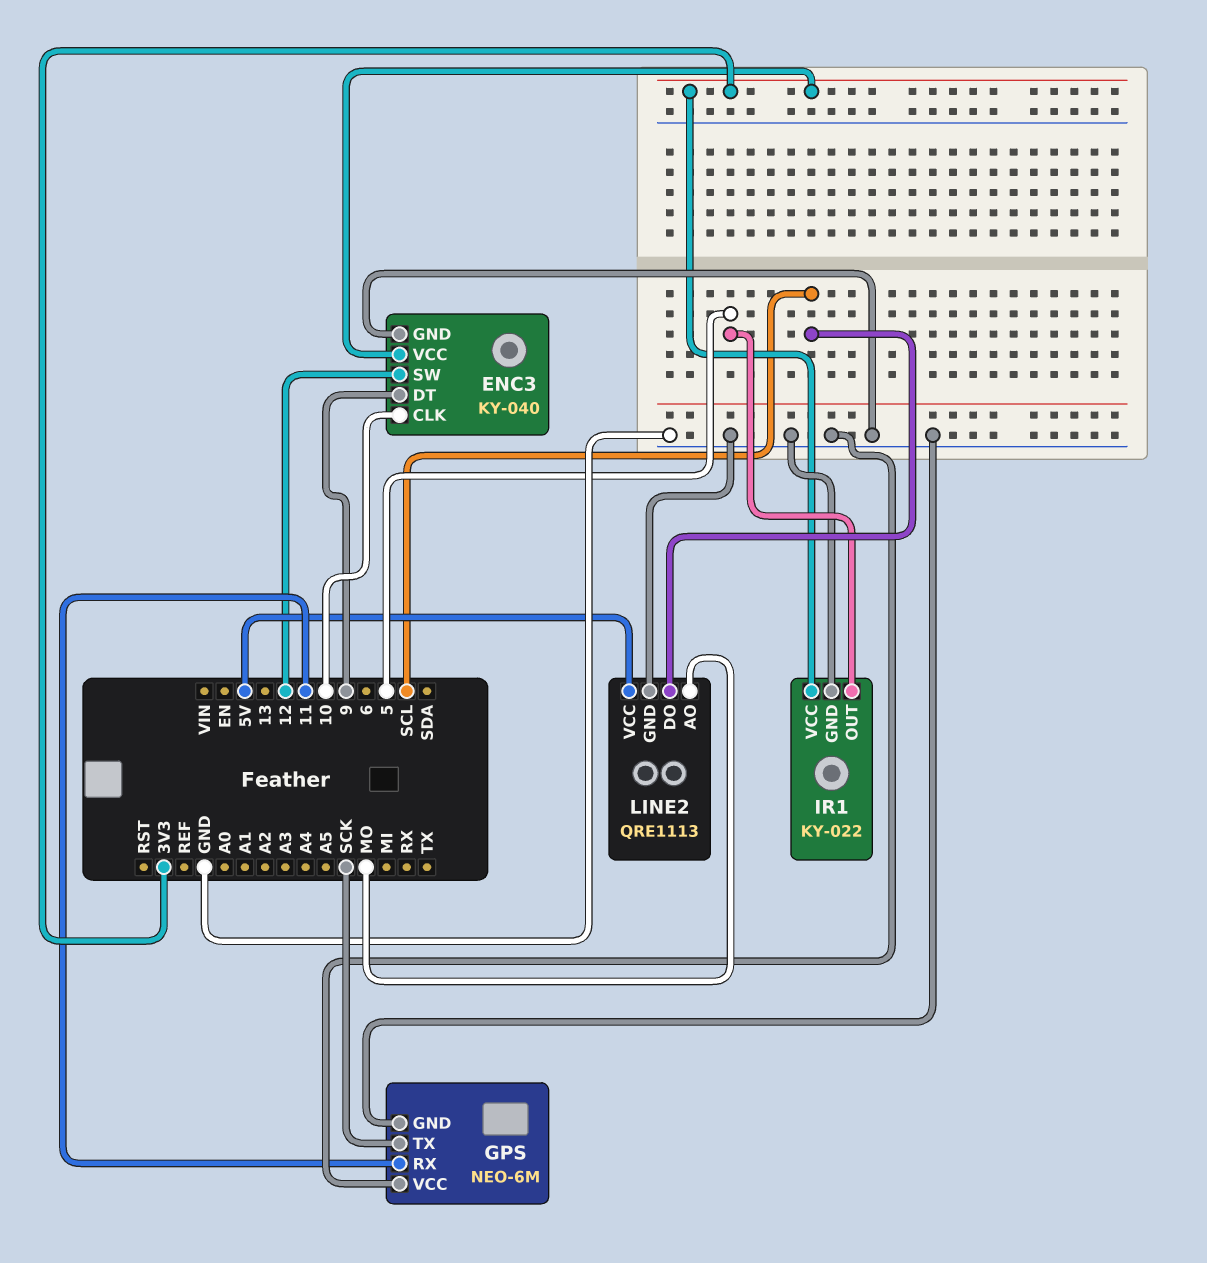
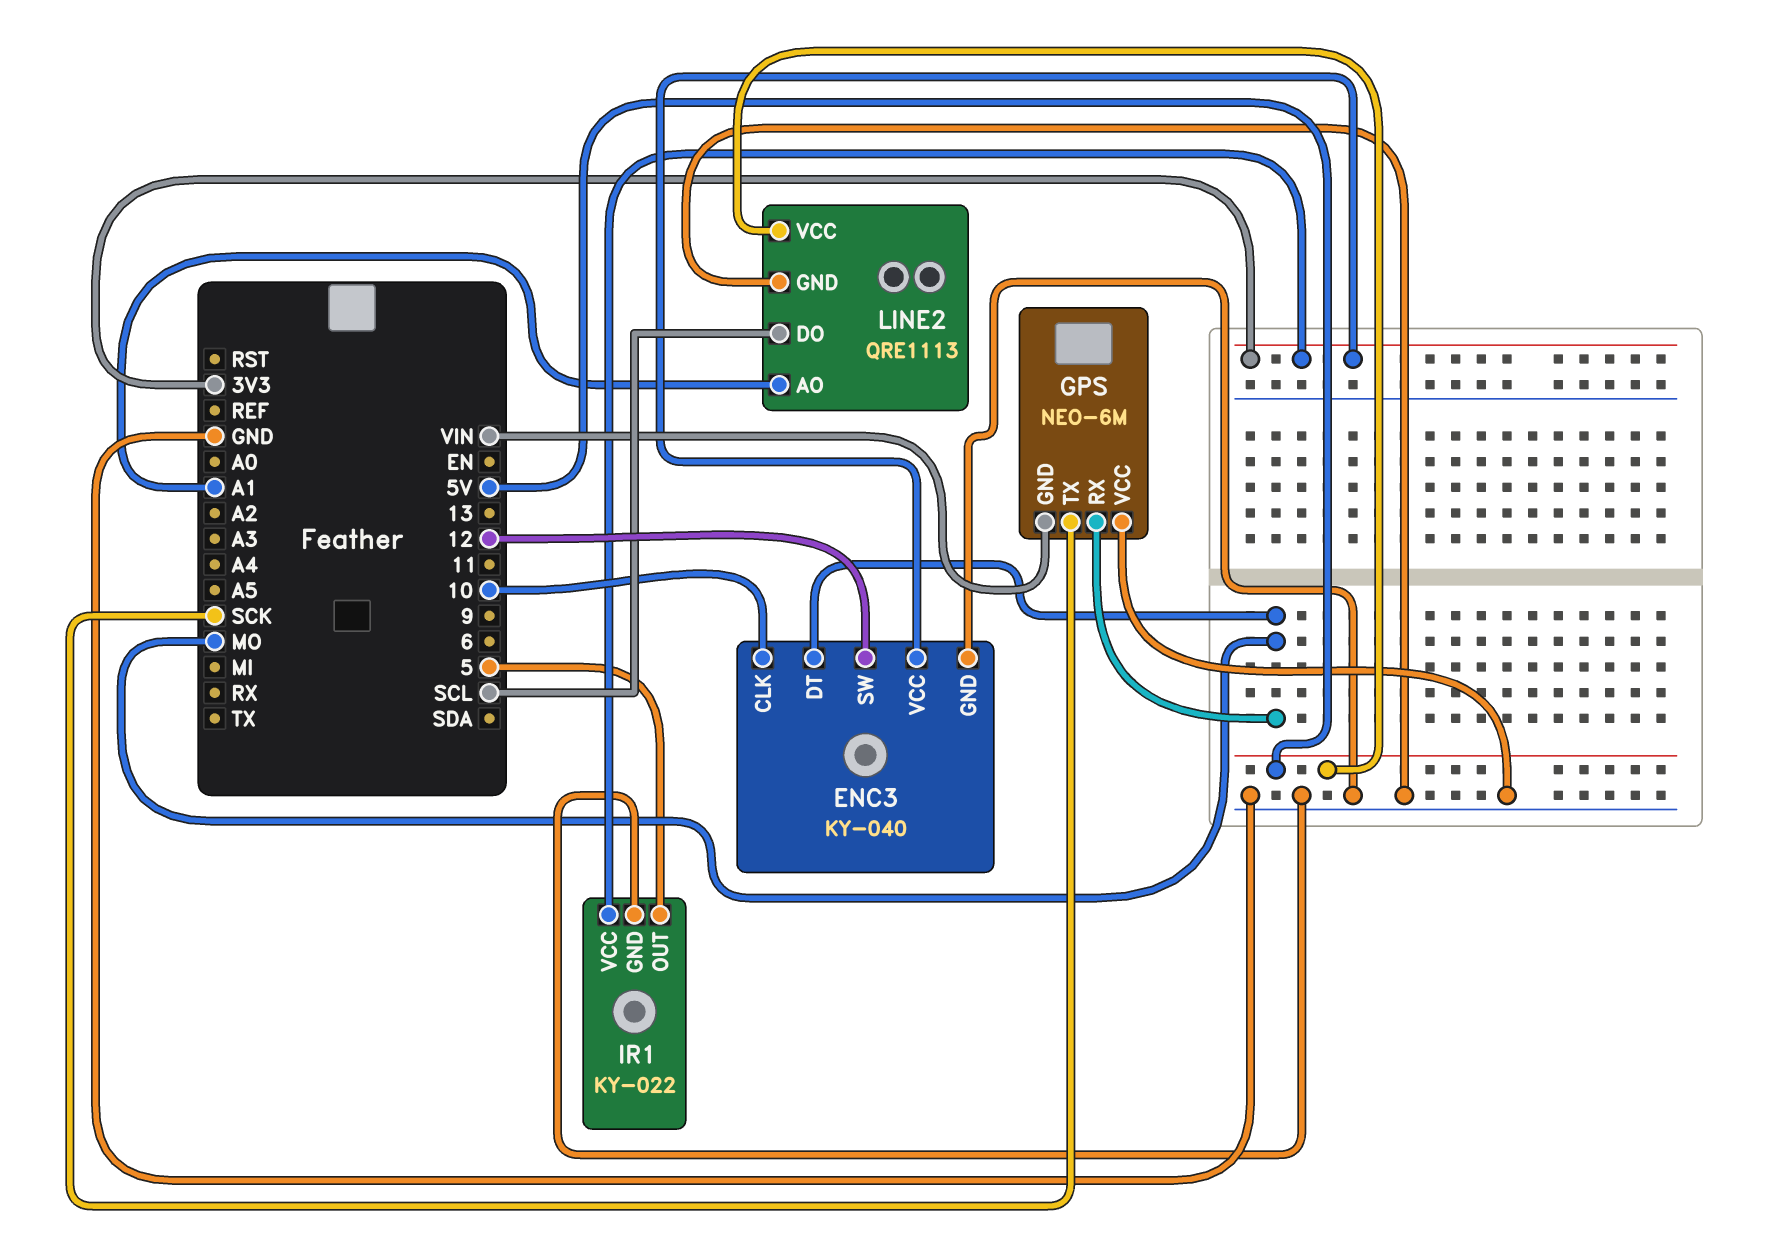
ENC3 pin DT: 9 -> MO
GPS pin GND: GND -> VIN
GPS pin RX: 11 -> MO
LINE2 pin AO: MO -> A1

